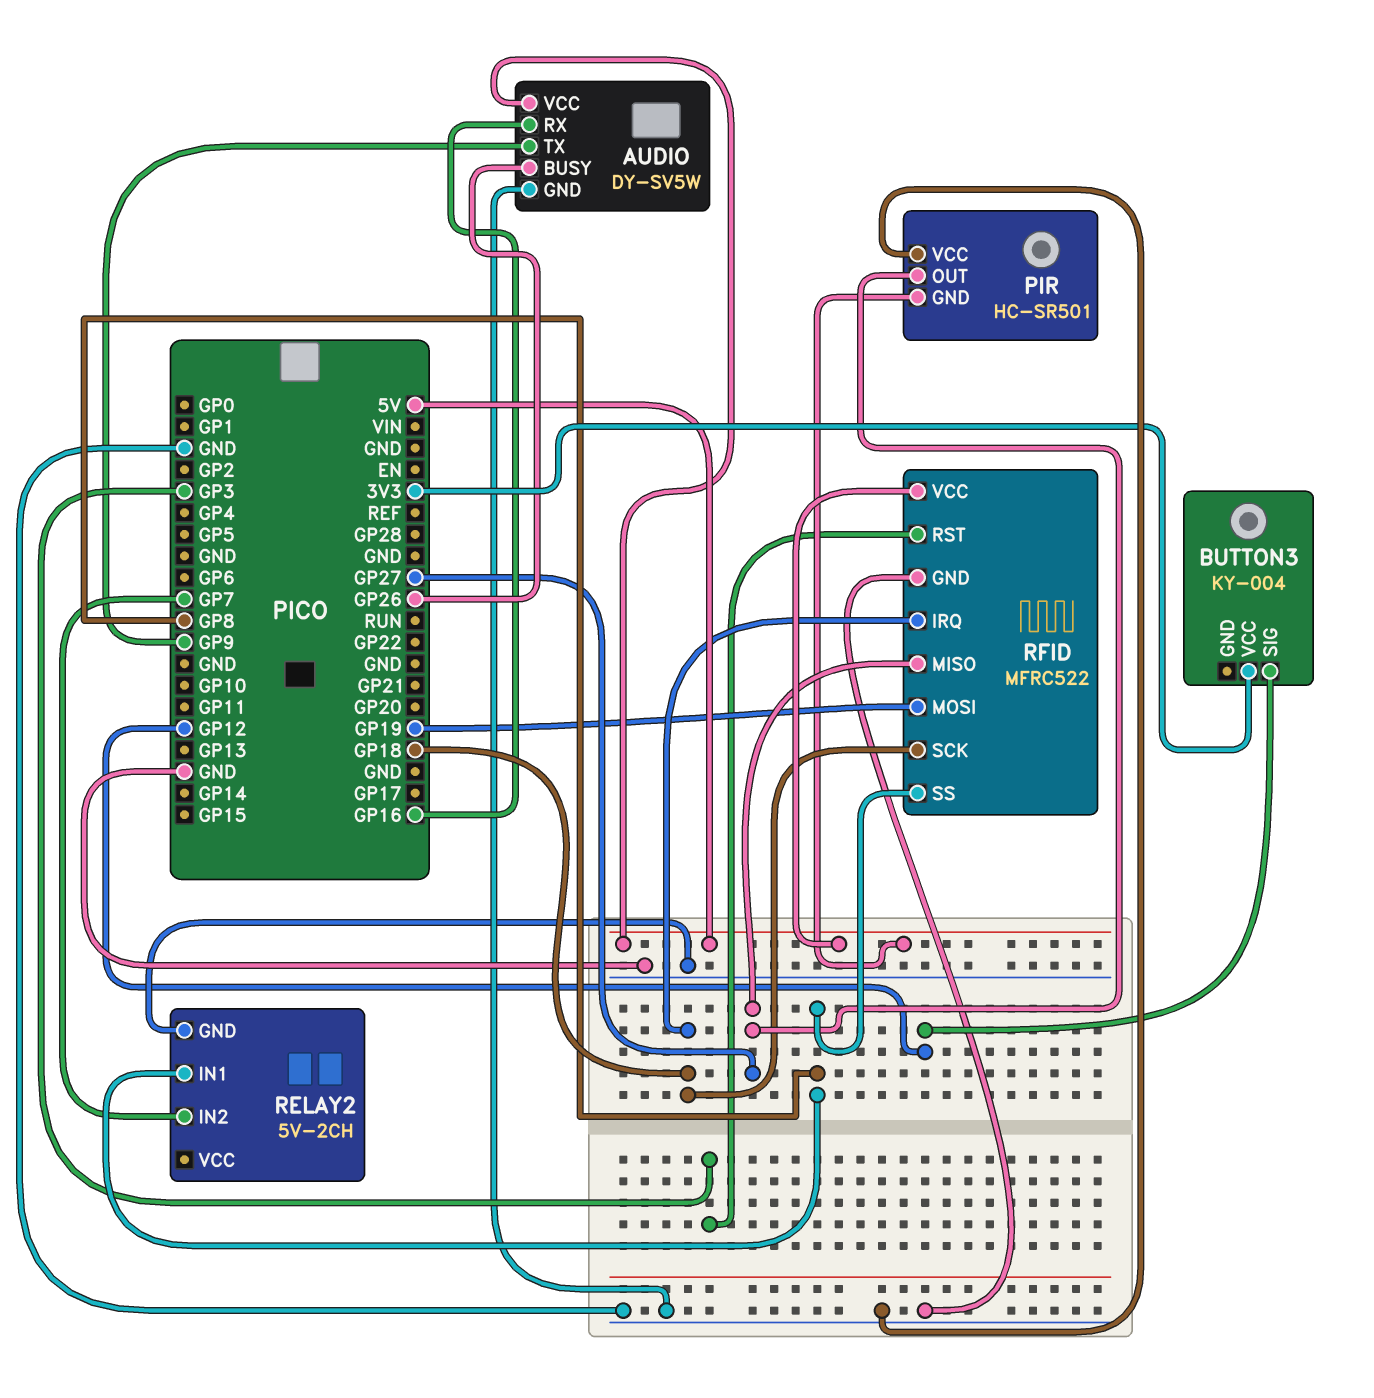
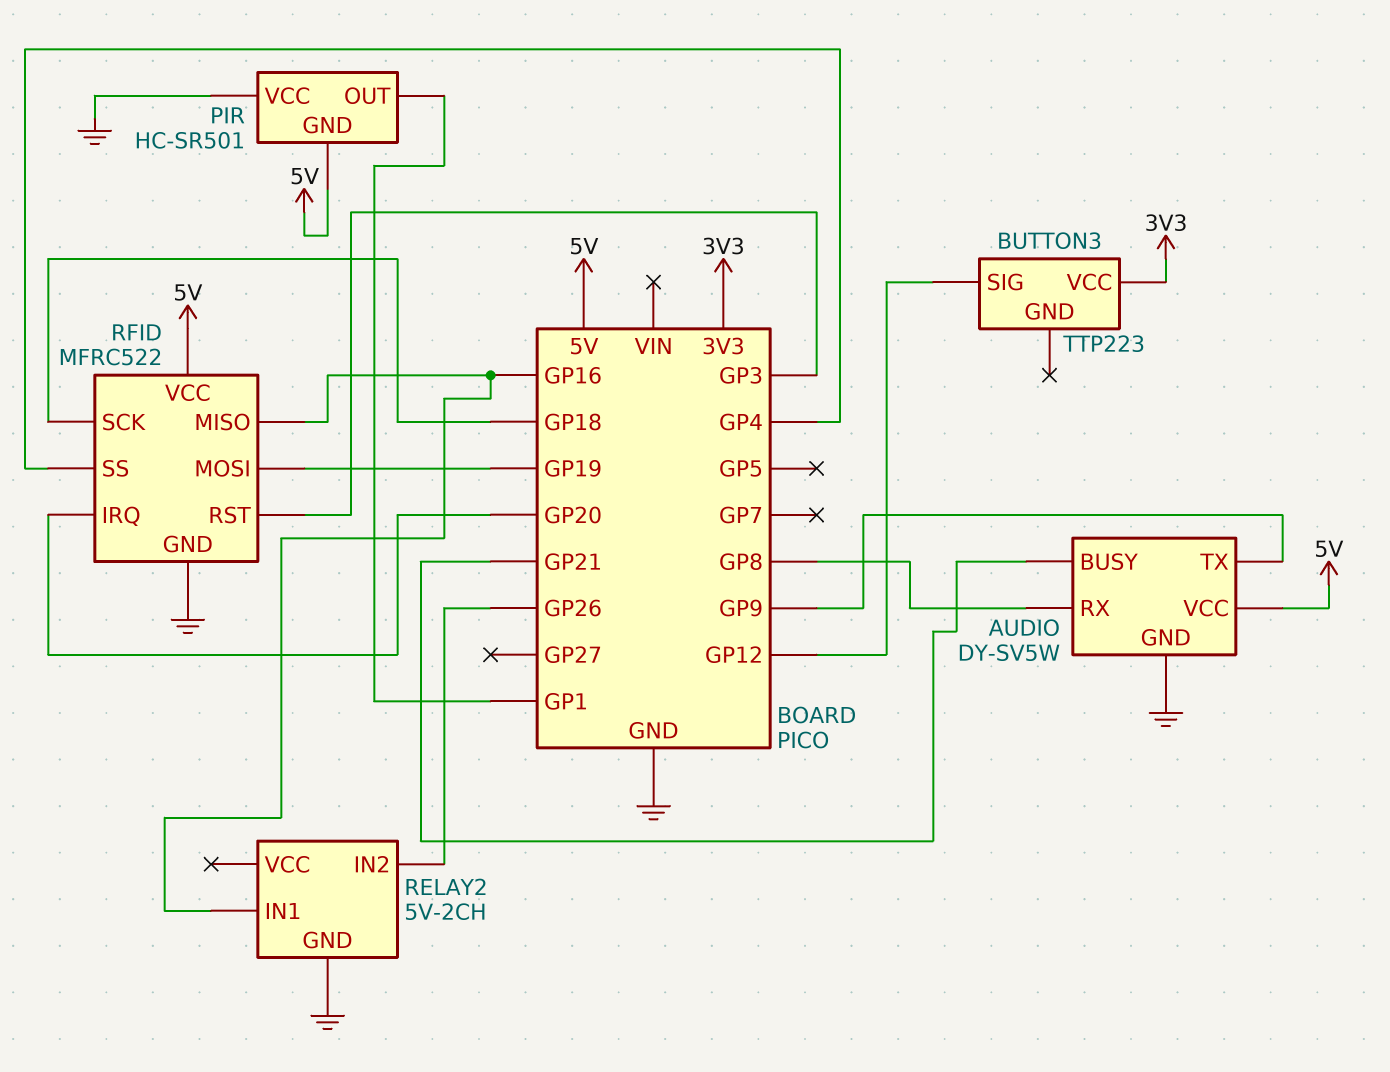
AUDIO pin BUSY: GP26 -> GP21
AUDIO pin RX: GP16 -> GP8
BUTTON3: KY-004 -> TTP223
PIR pin OUT: GP27 -> GP1
RELAY2 pin IN1: GP8 -> GP16
RELAY2 pin IN2: GP7 -> GP26
RFID pin IRQ: GP18 -> GP20
RFID pin MISO: GP27 -> GP16
RFID pin SS: GP8 -> GP4

